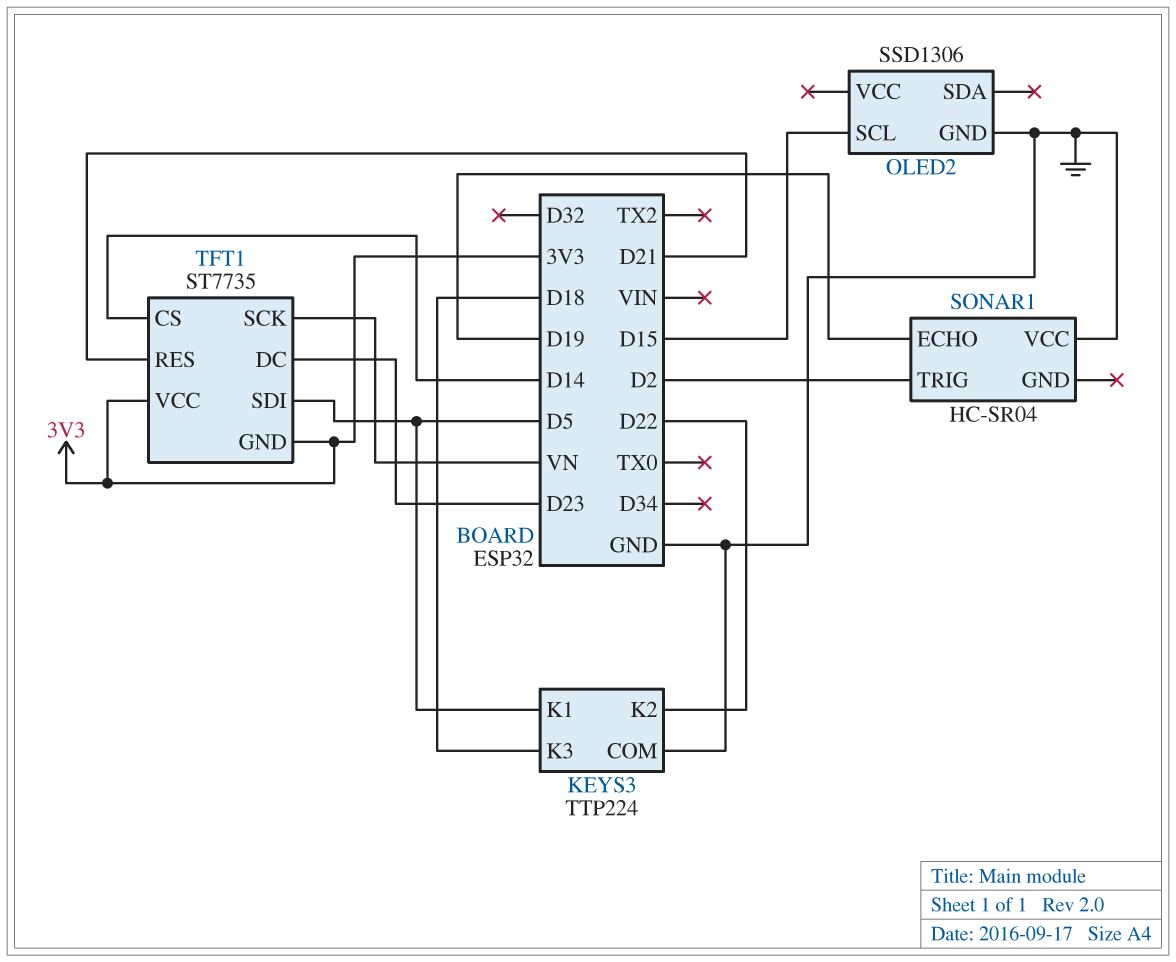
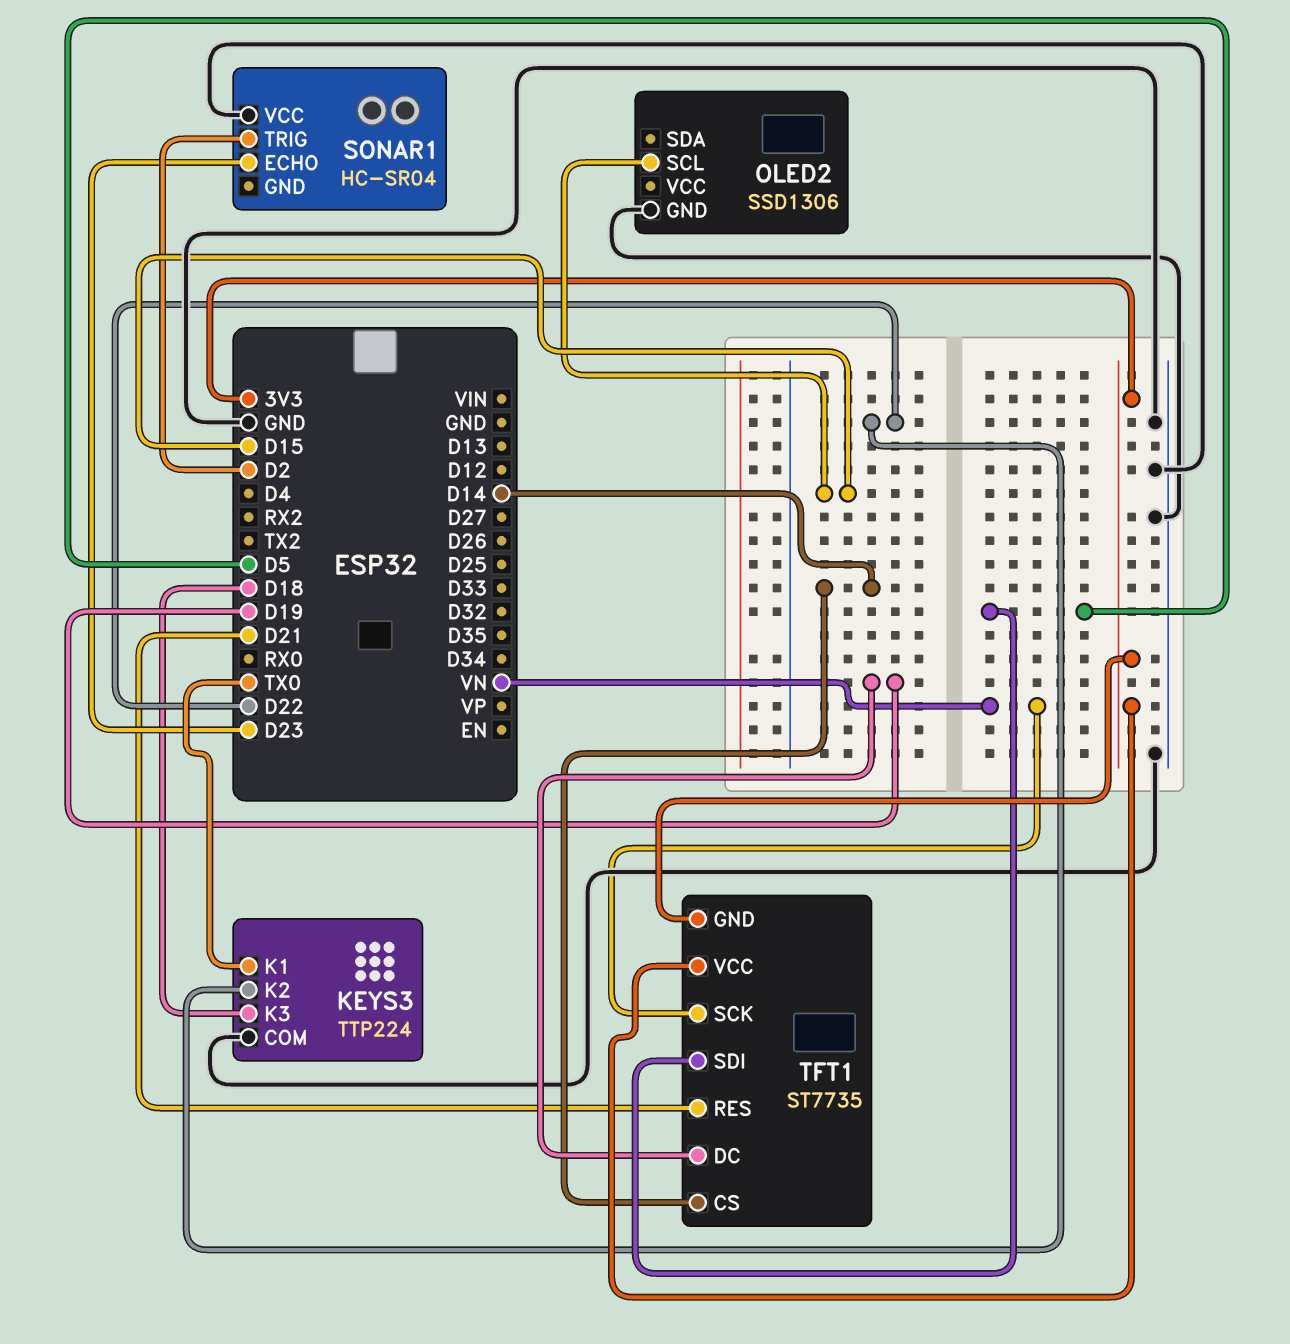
KEYS3 pin K1: D5 -> TX0
SONAR1 pin ECHO: D19 -> D23
TFT1 pin DC: D23 -> D19

